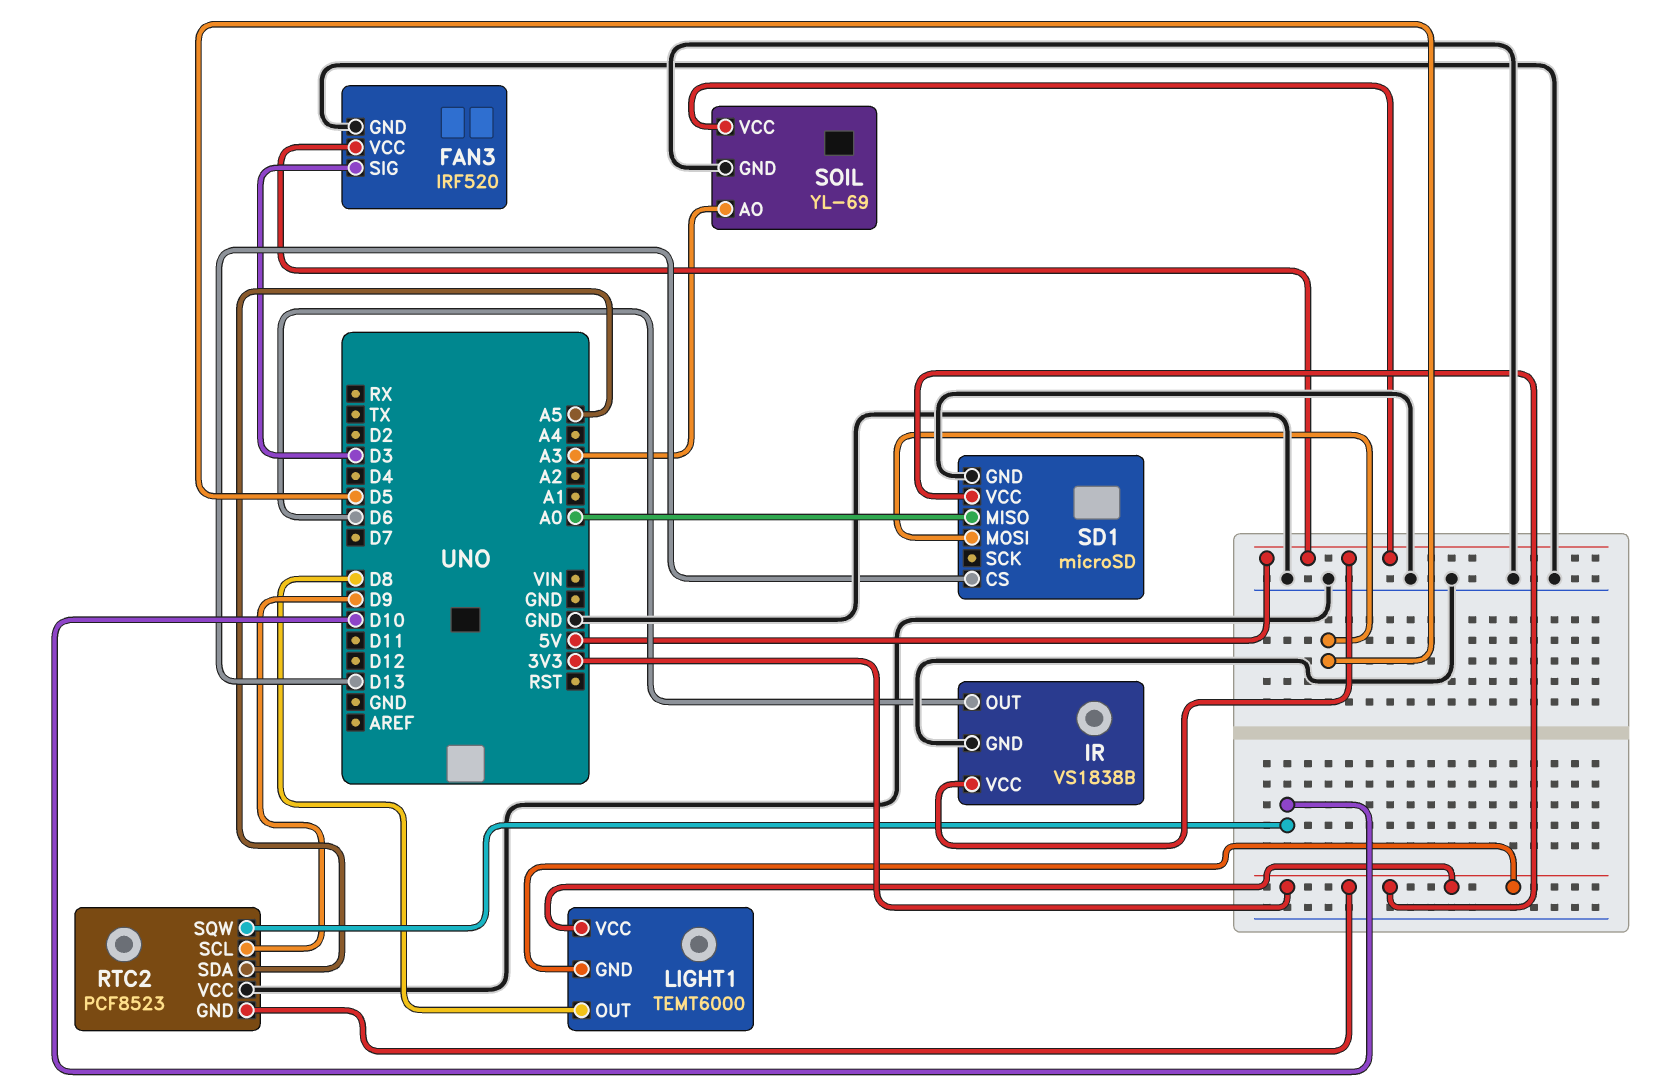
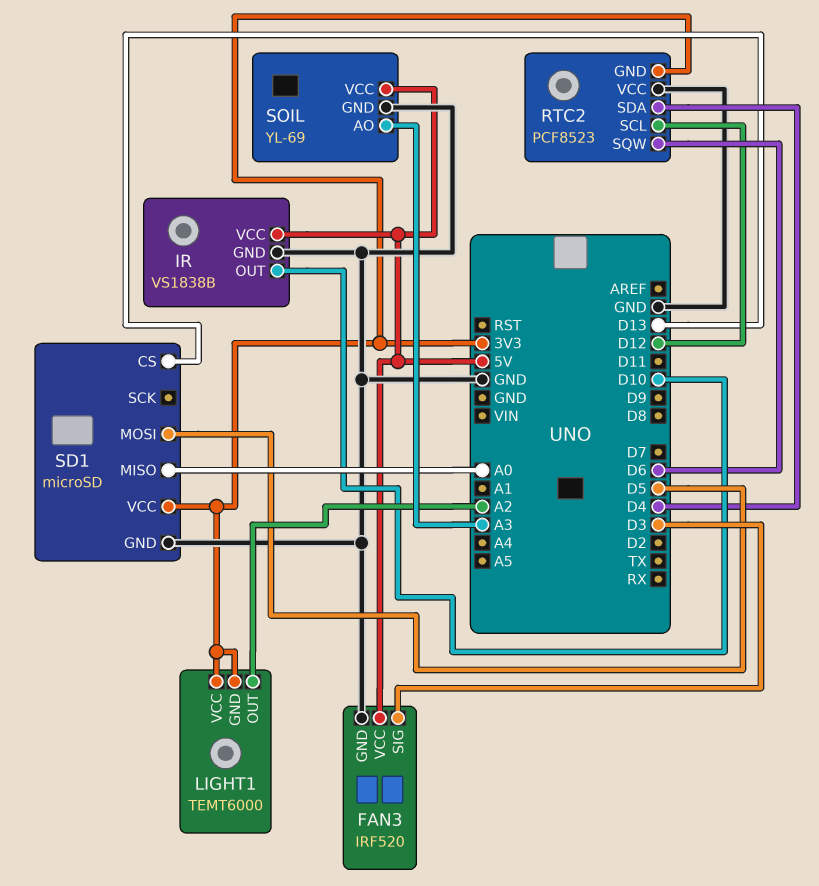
IR pin OUT: D6 -> D10
LIGHT1 pin OUT: D8 -> A2
RTC2 pin SCL: D9 -> D12
RTC2 pin SDA: A5 -> D4
RTC2 pin SQW: D10 -> D6

